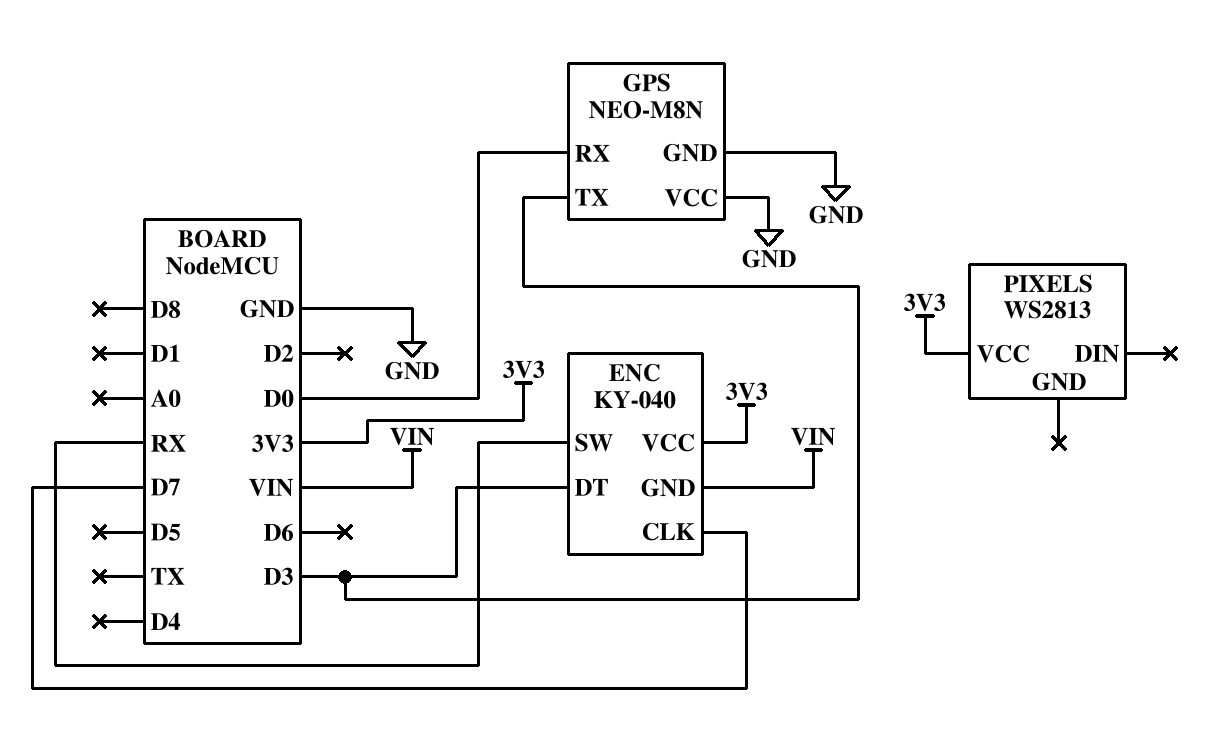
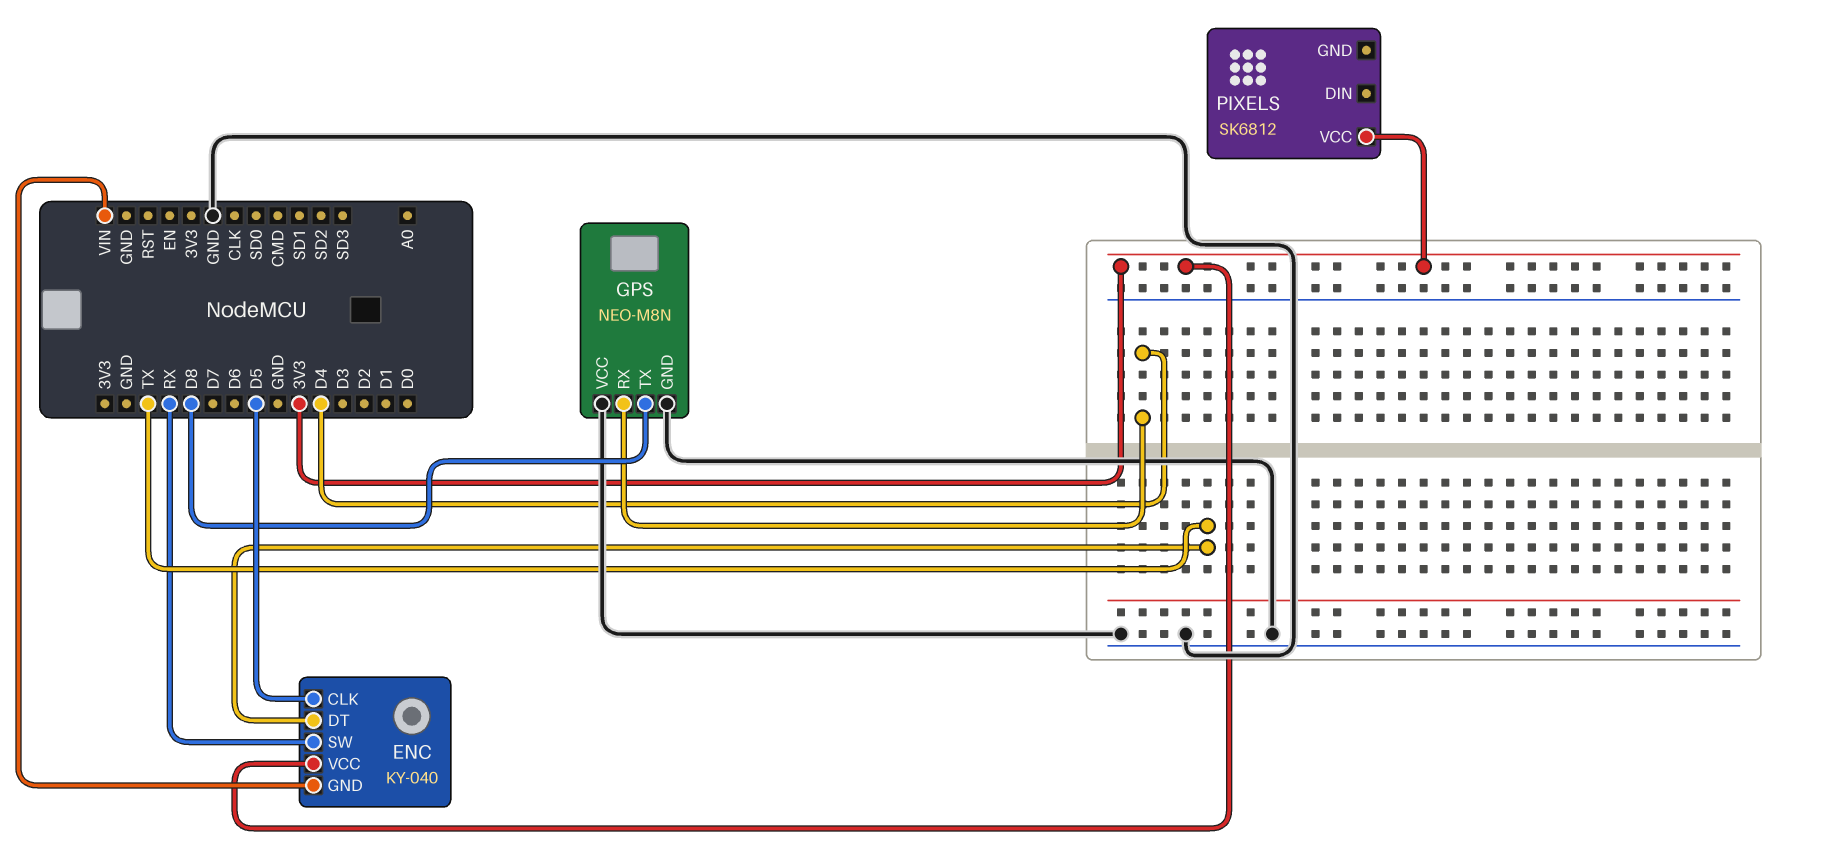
ENC pin CLK: D7 -> D5
ENC pin DT: D3 -> TX
GPS pin RX: D0 -> D4
GPS pin TX: D3 -> D8
PIXELS: WS2813 -> SK6812

